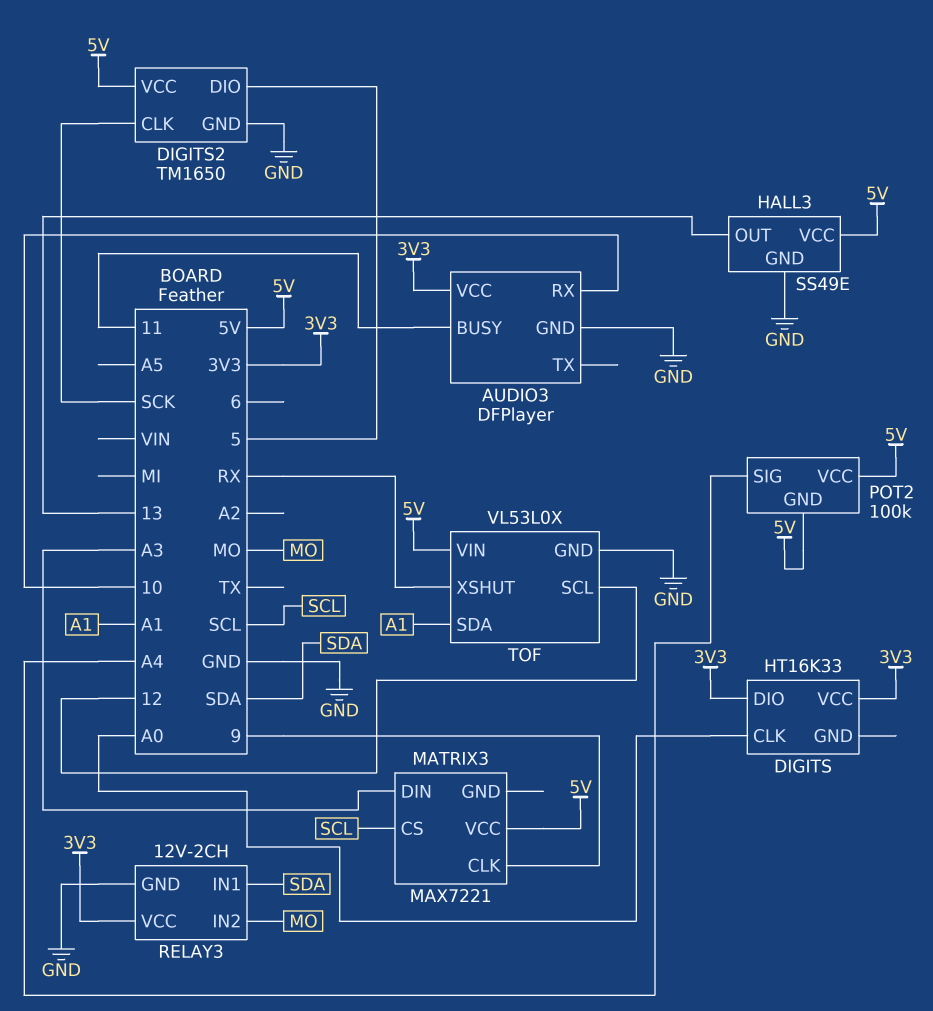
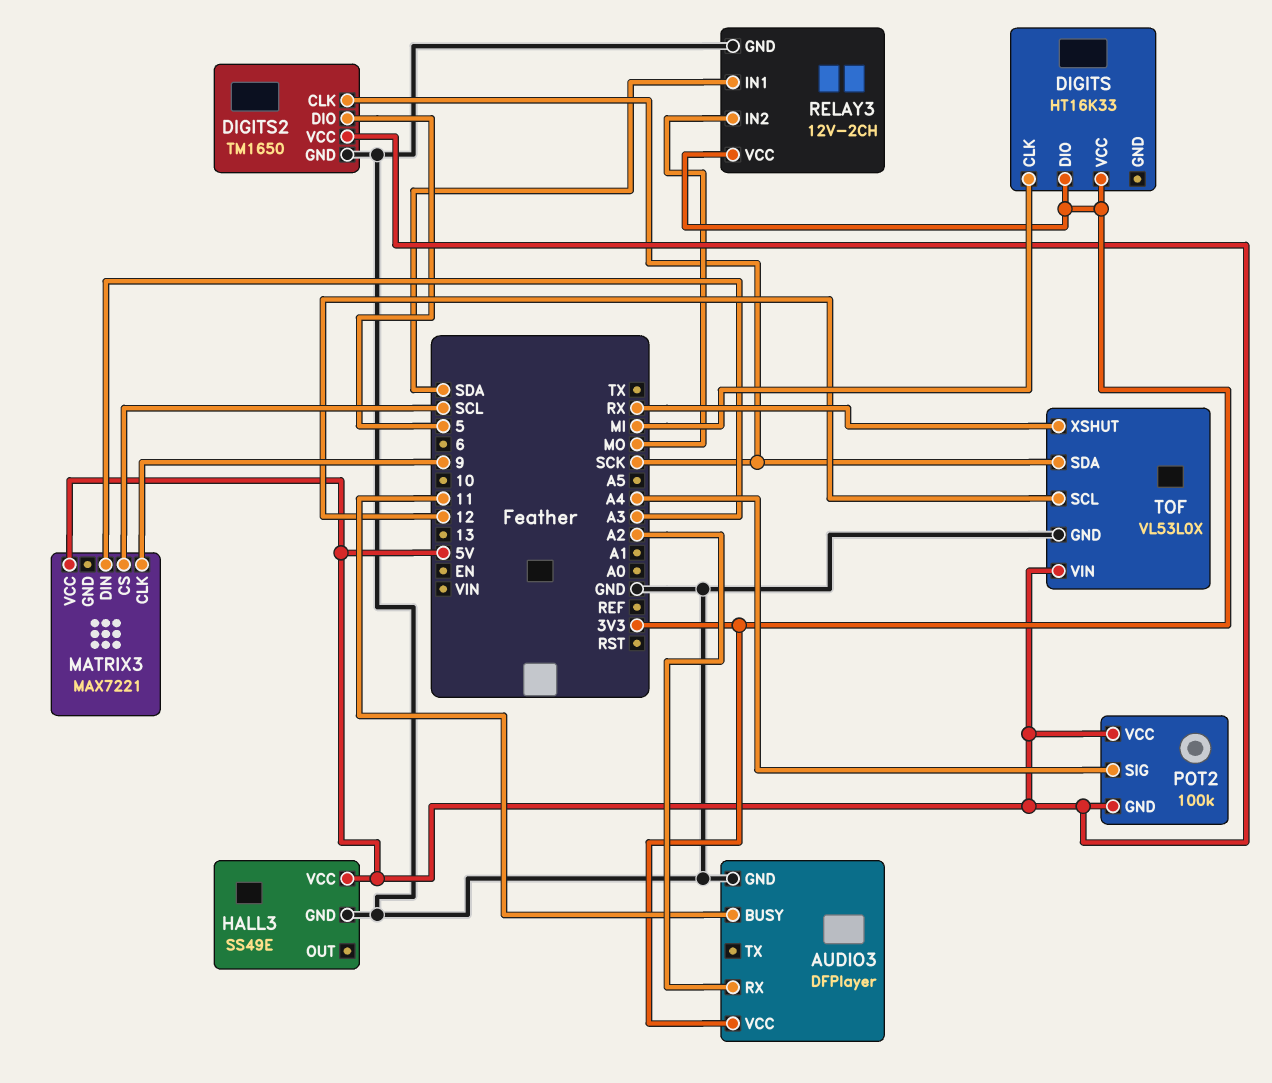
AUDIO3 pin RX: 10 -> A2
DIGITS pin CLK: A0 -> MI
HALL3 pin OUT: 13 -> none
TOF pin SDA: A1 -> SCK

